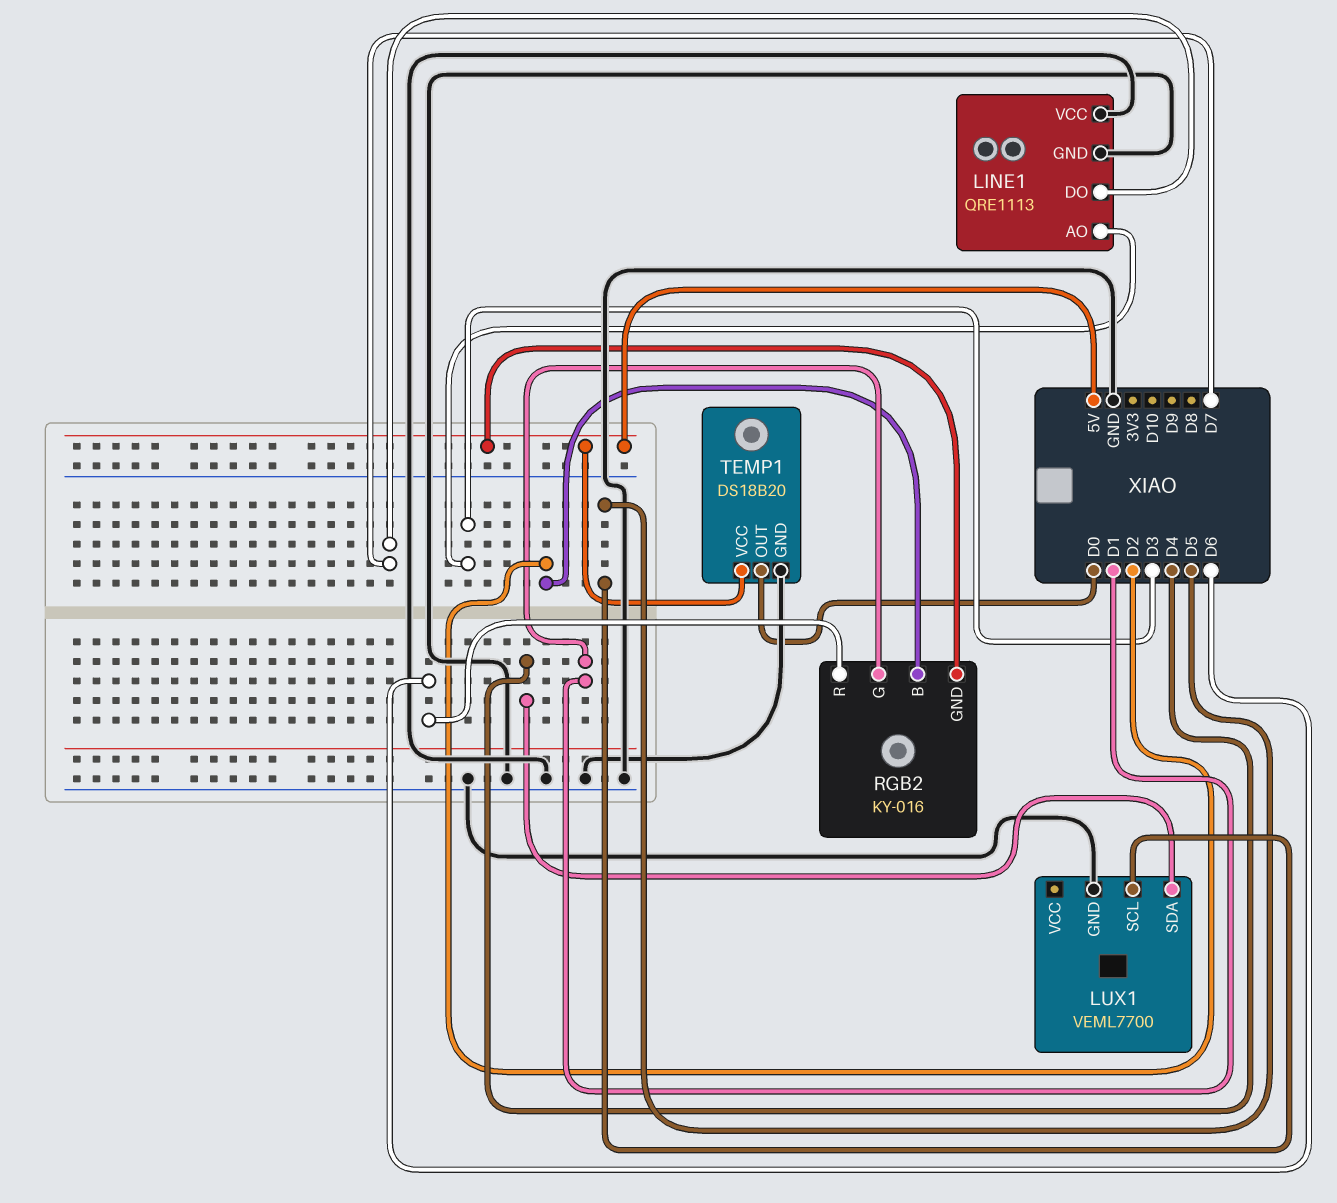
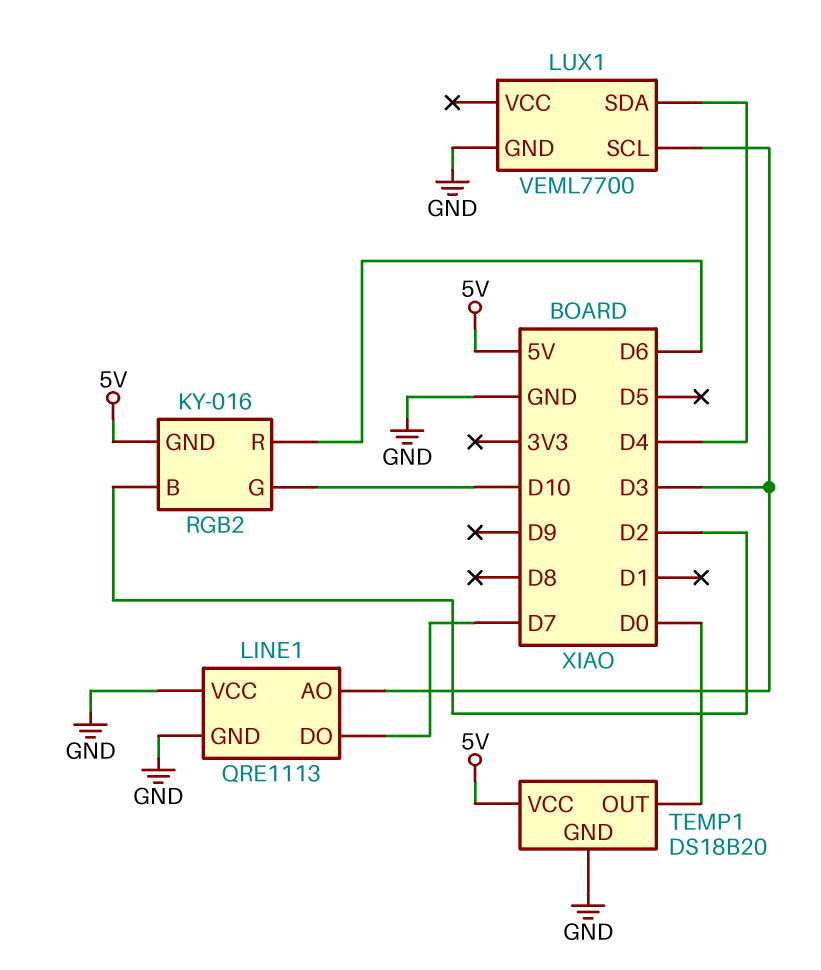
LUX1 pin SCL: D5 -> D3
RGB2 pin G: D1 -> D10

